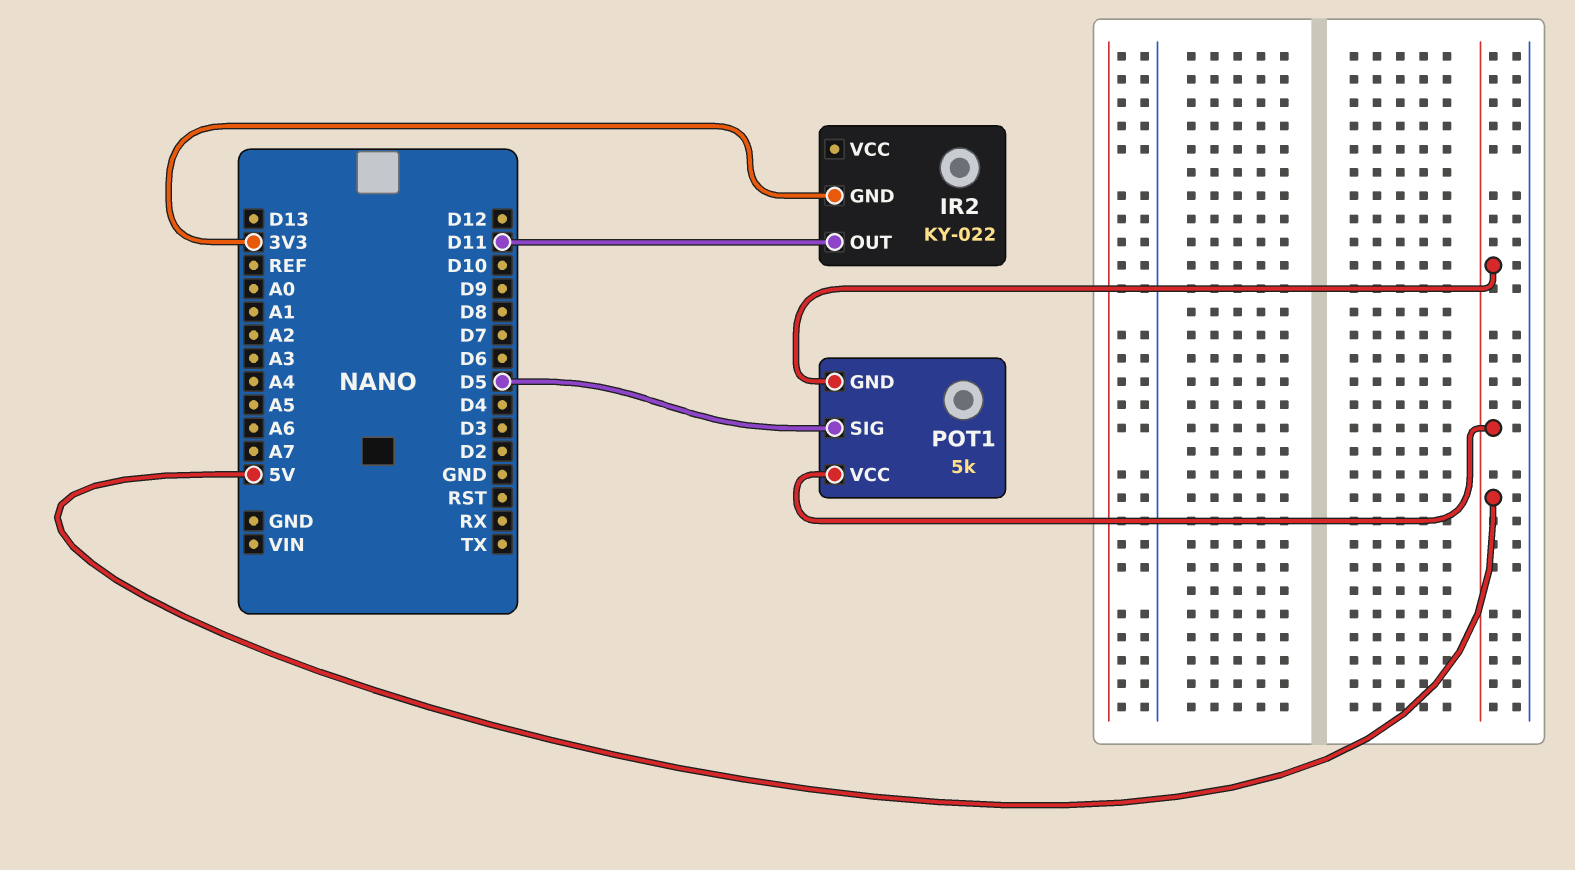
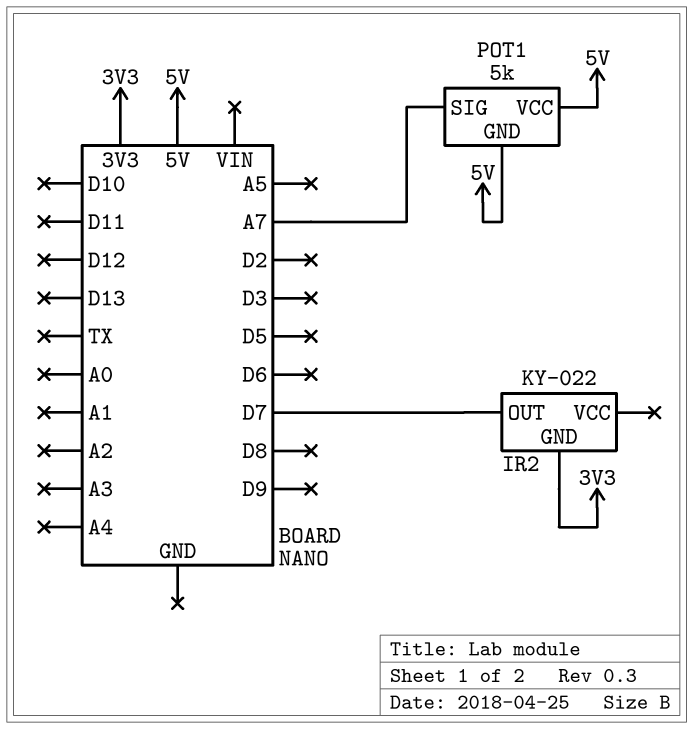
IR2 pin OUT: D11 -> D7
POT1 pin SIG: D5 -> A7

